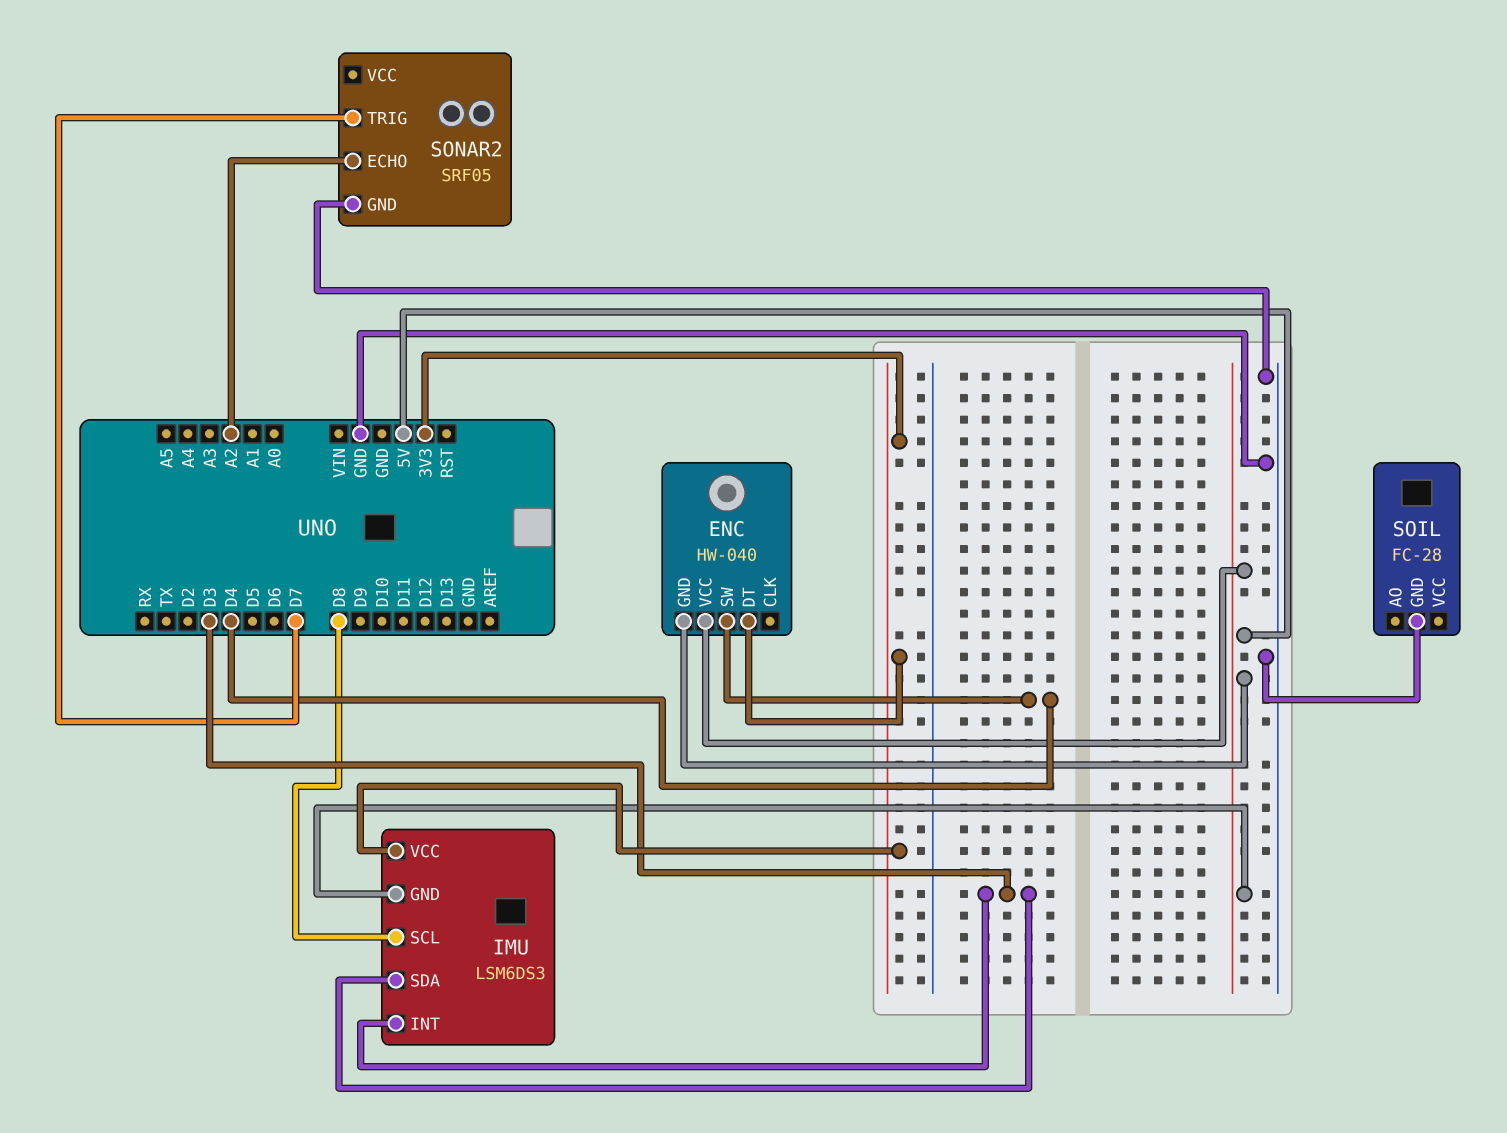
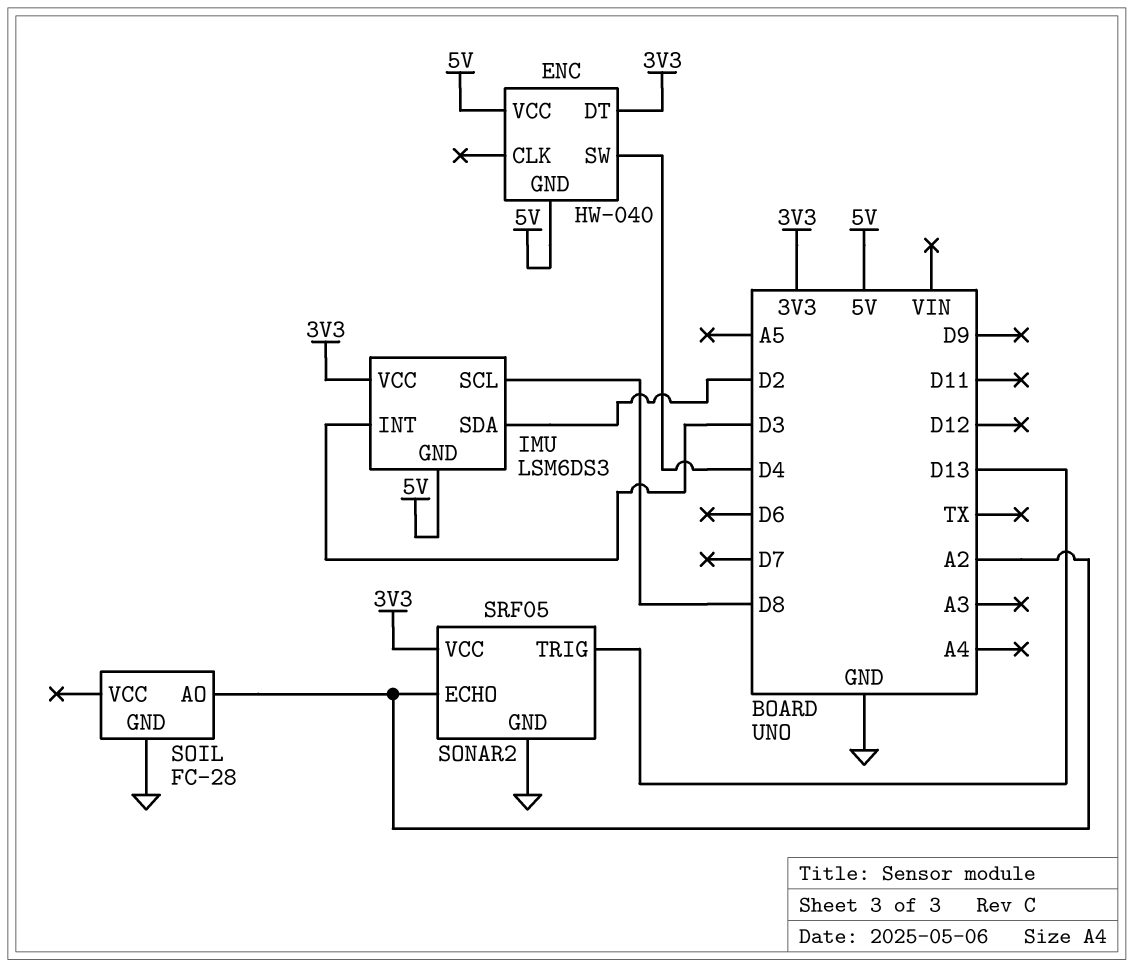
IMU pin SDA: D3 -> D2
SOIL pin AO: none -> A2
SONAR2 pin TRIG: D7 -> D13
SONAR2 pin VCC: none -> 3V3

